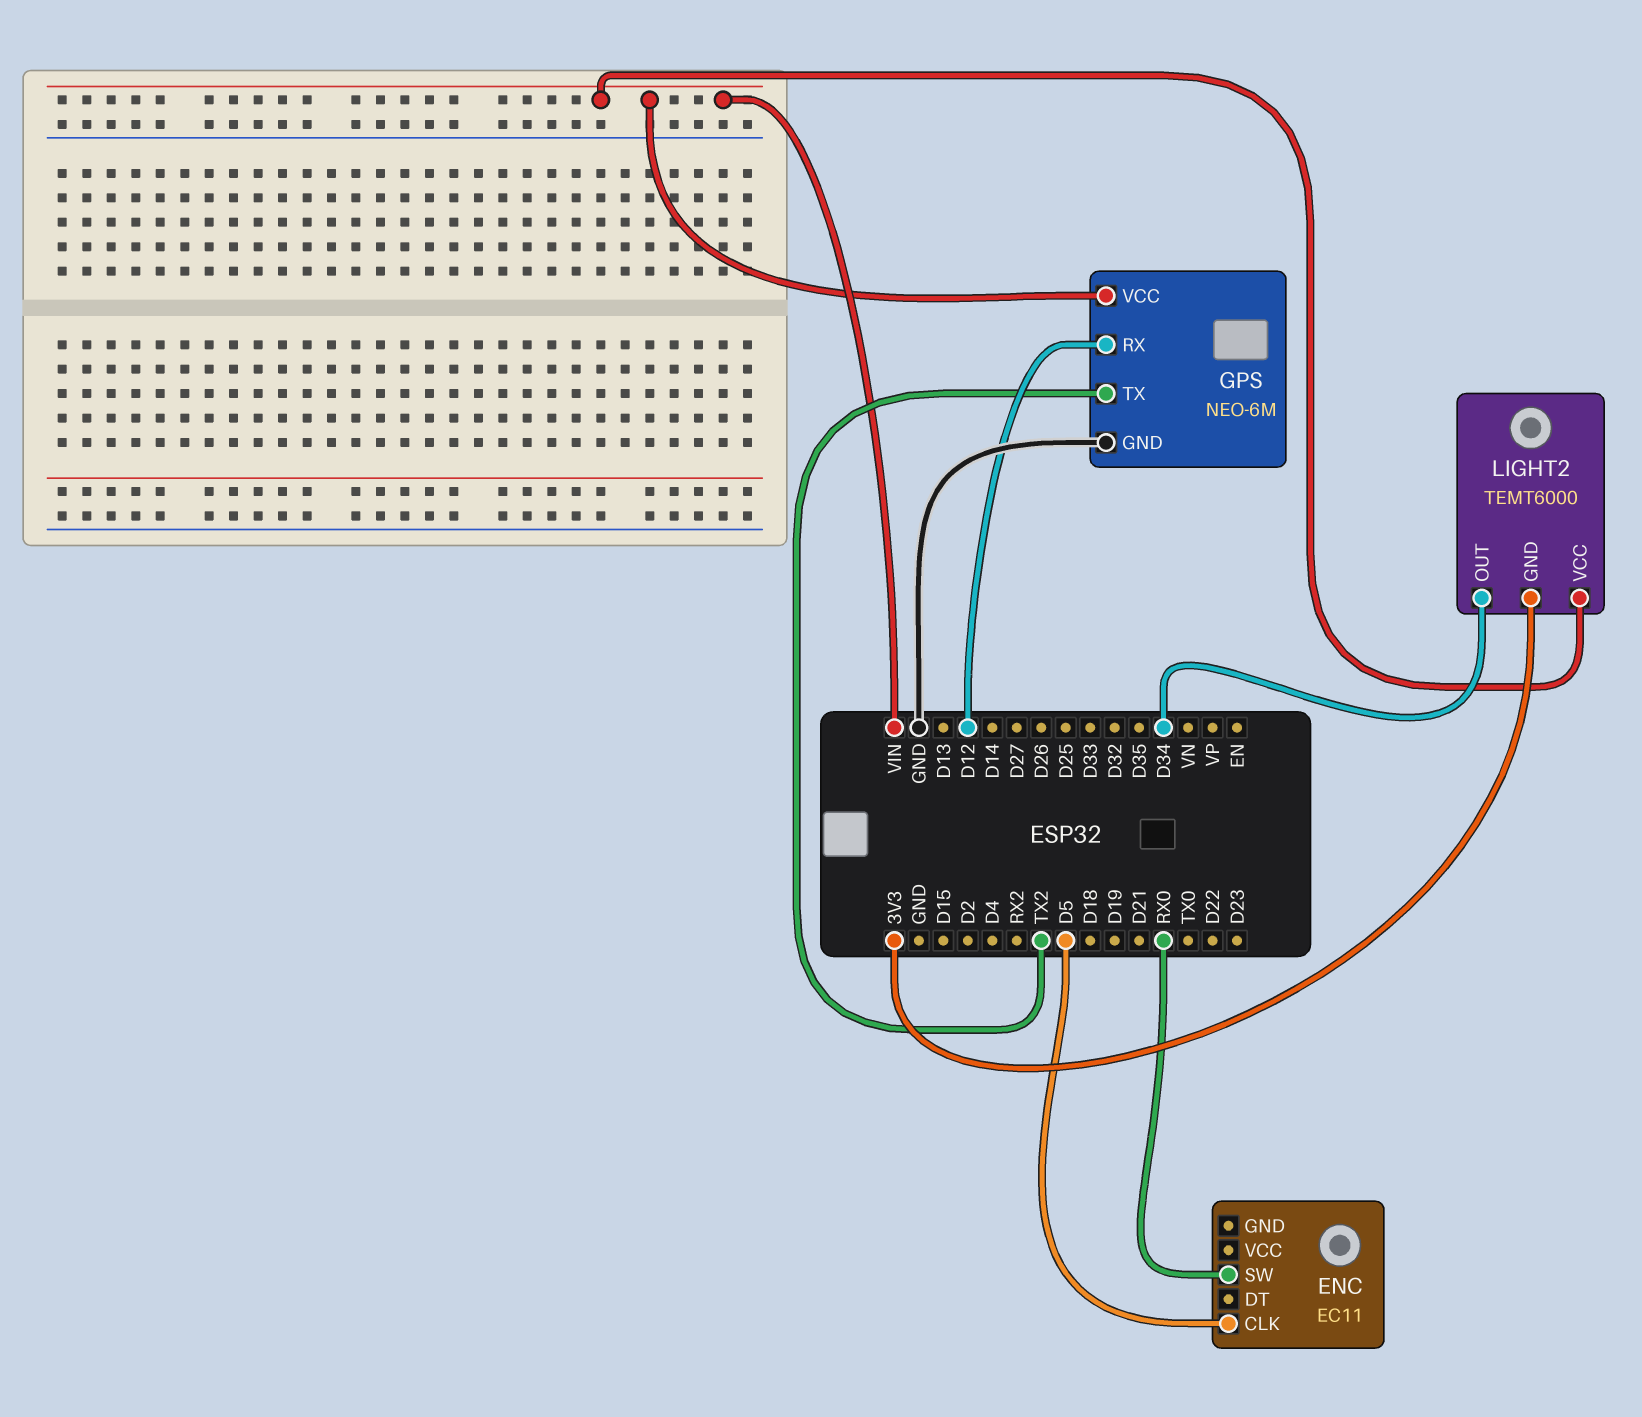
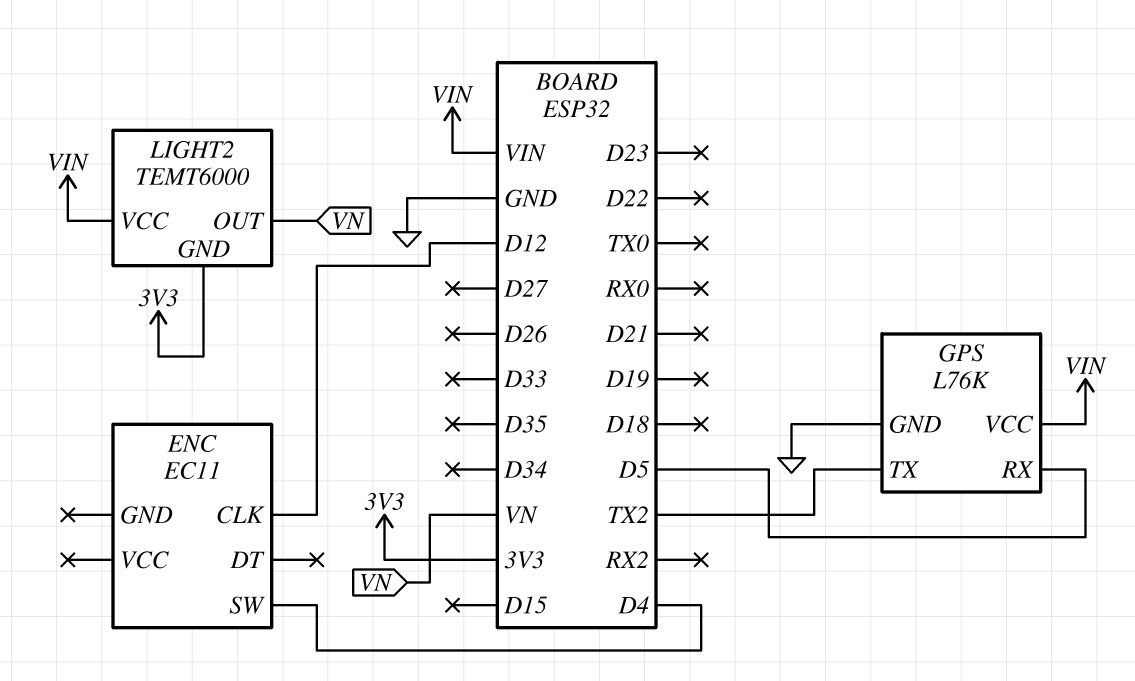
ENC pin CLK: D5 -> D12
ENC pin SW: RX0 -> D4
GPS: NEO-6M -> L76K
GPS pin RX: D12 -> D5
LIGHT2 pin OUT: D34 -> VN

